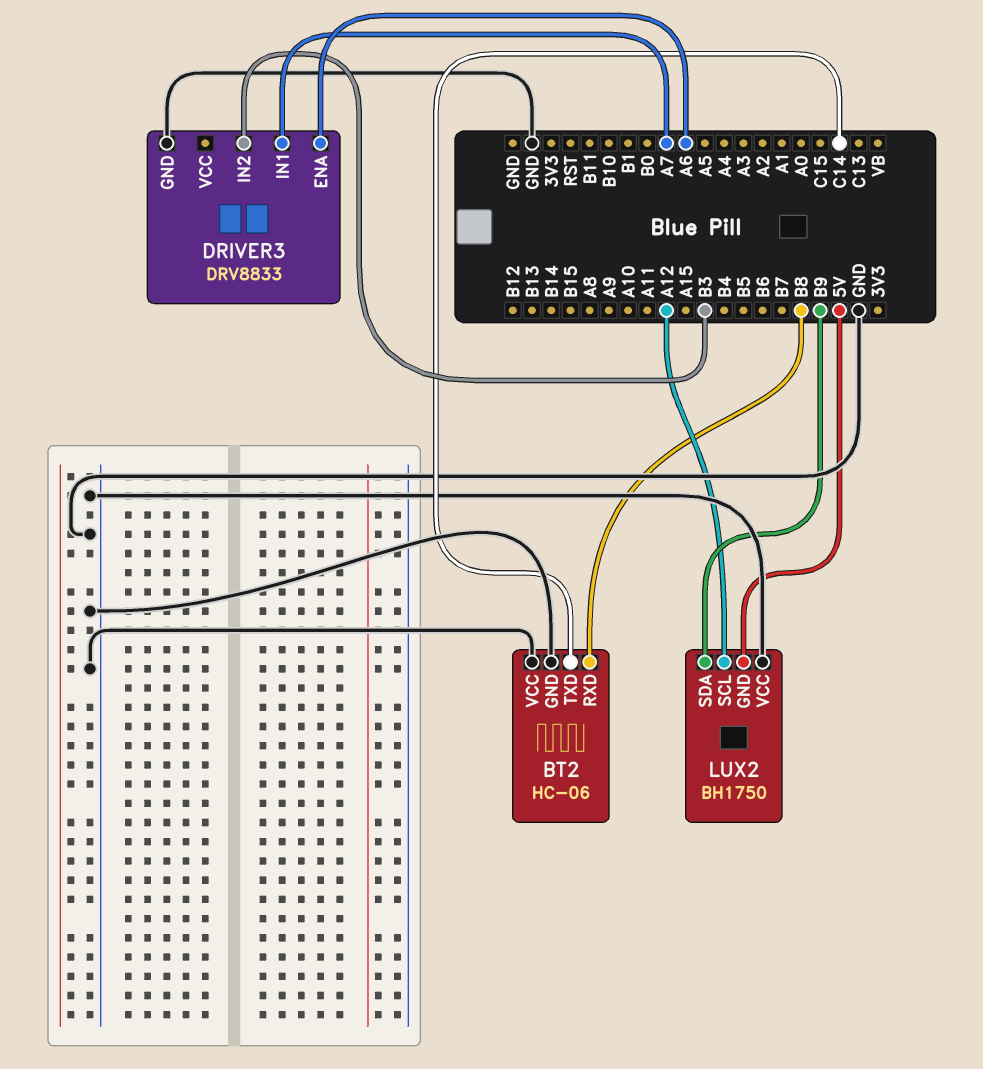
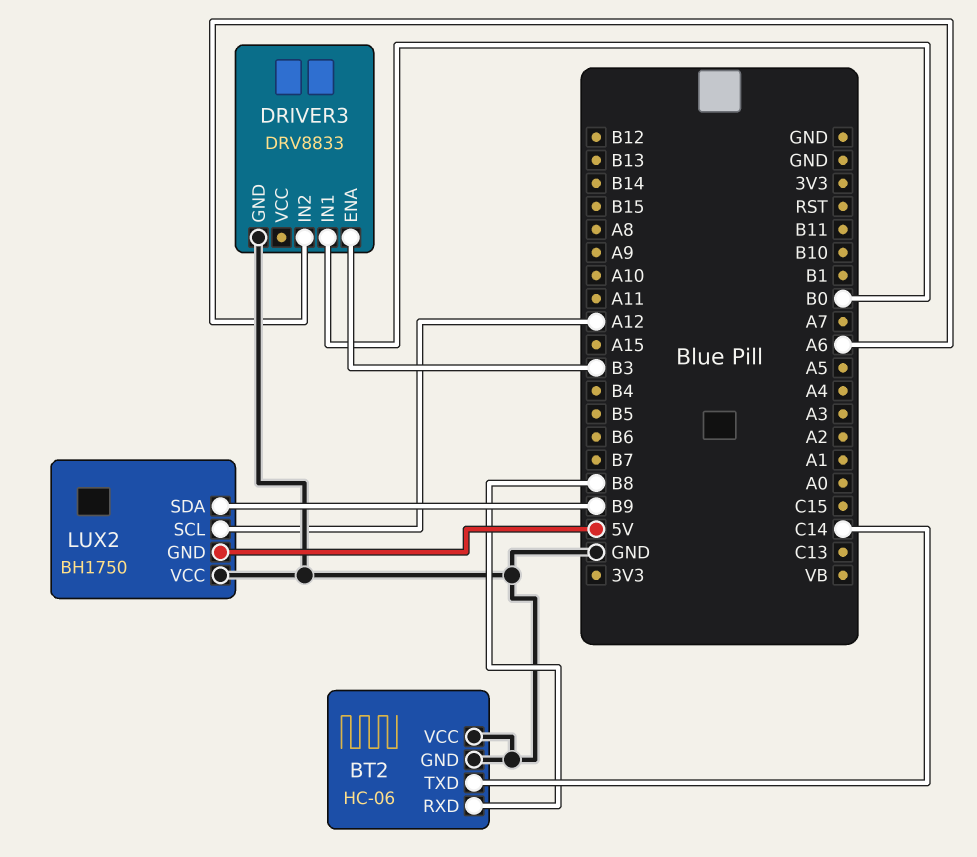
DRIVER3 pin ENA: A6 -> B3
DRIVER3 pin IN1: A7 -> B0
DRIVER3 pin IN2: B3 -> A6

